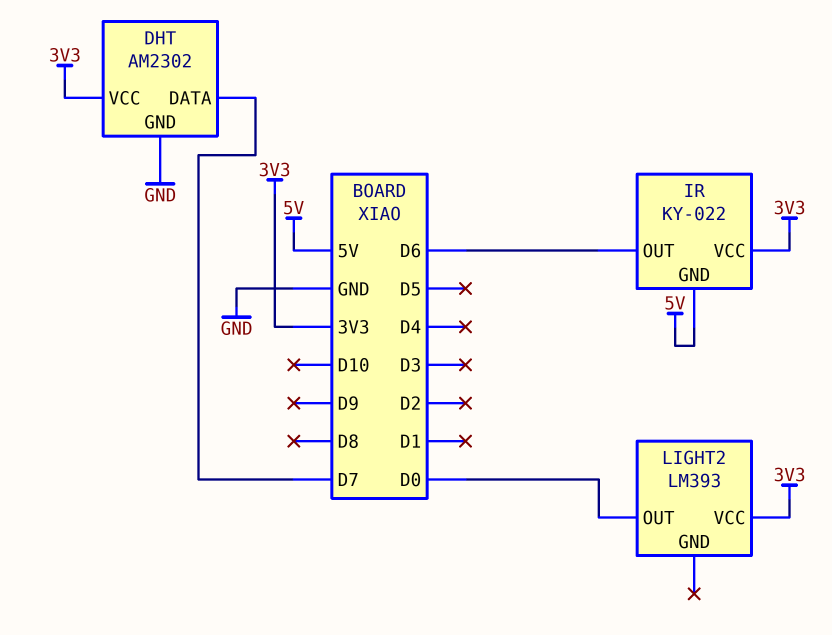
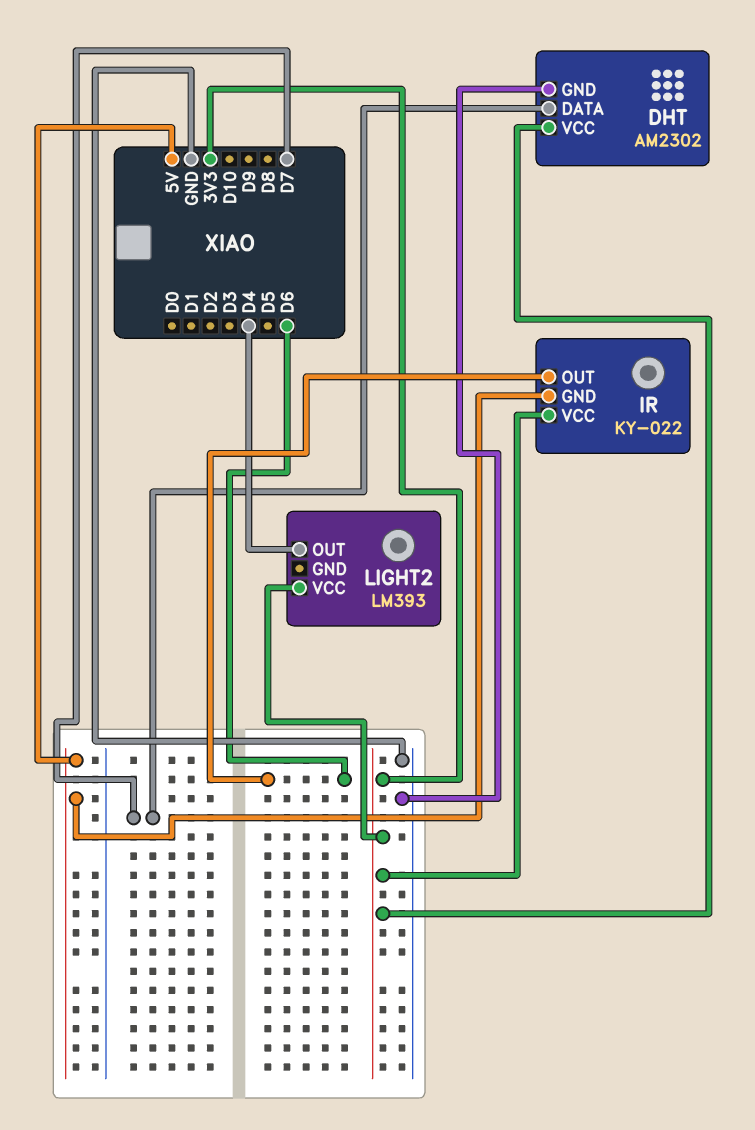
LIGHT2 pin OUT: D0 -> D4

